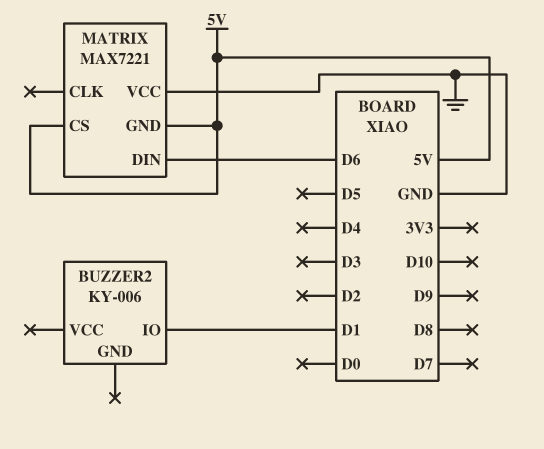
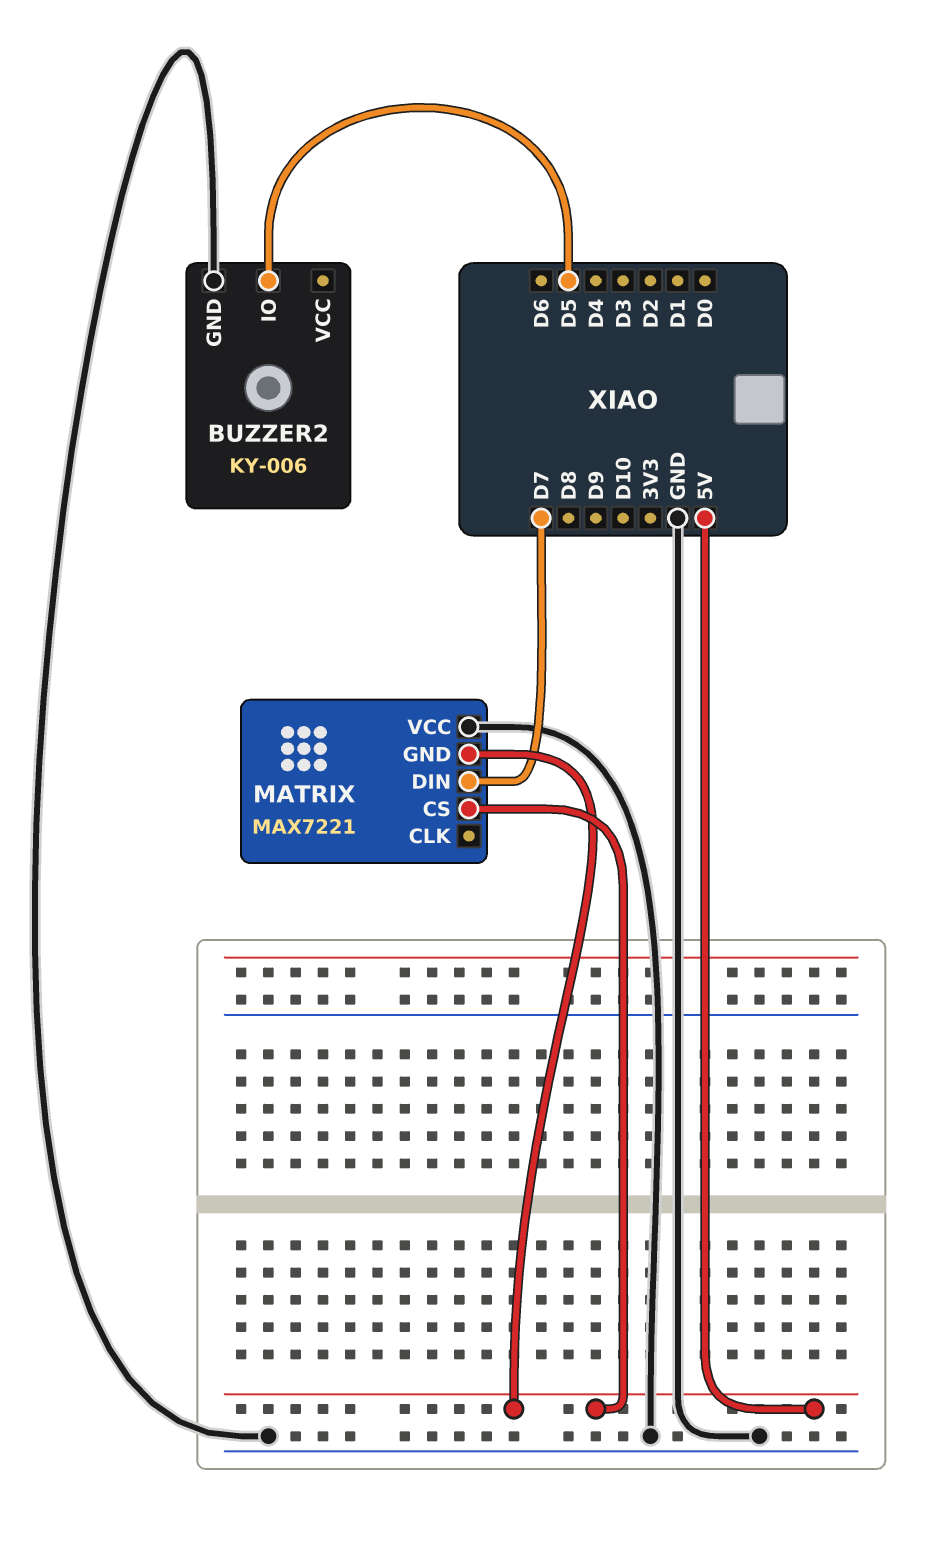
BUZZER2 pin GND: none -> GND
BUZZER2 pin IO: D1 -> D5
MATRIX pin DIN: D6 -> D7

